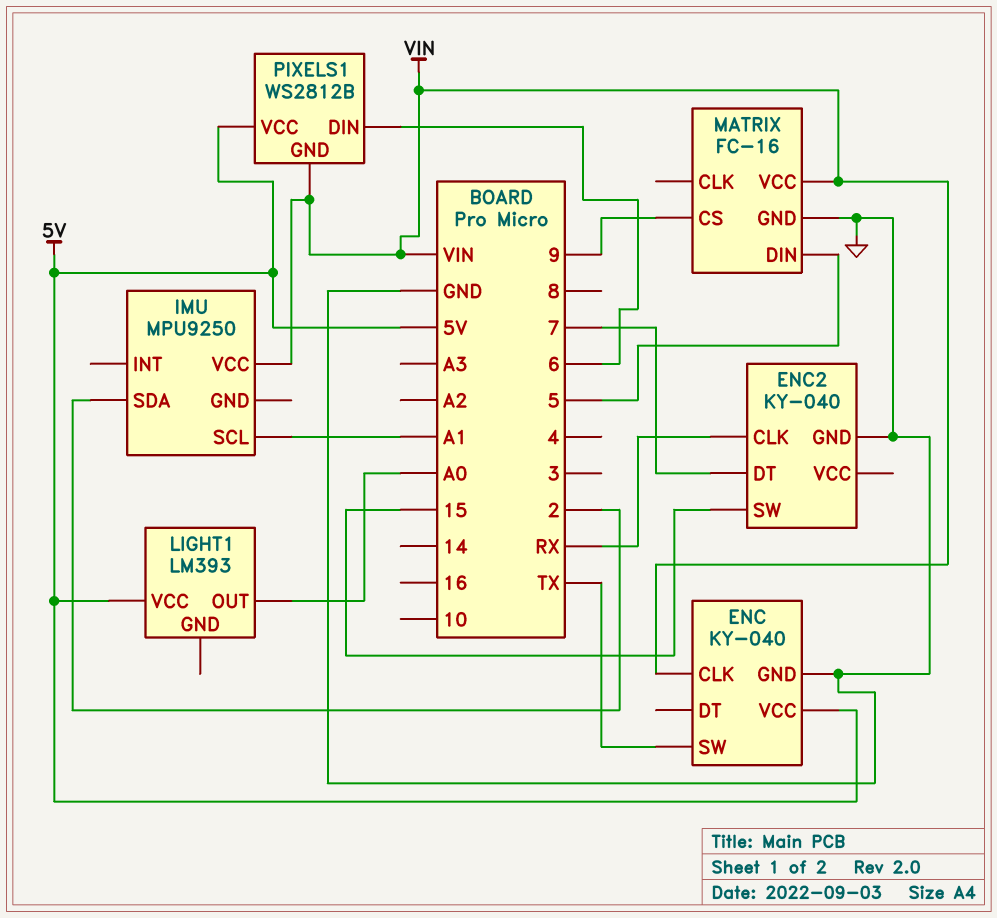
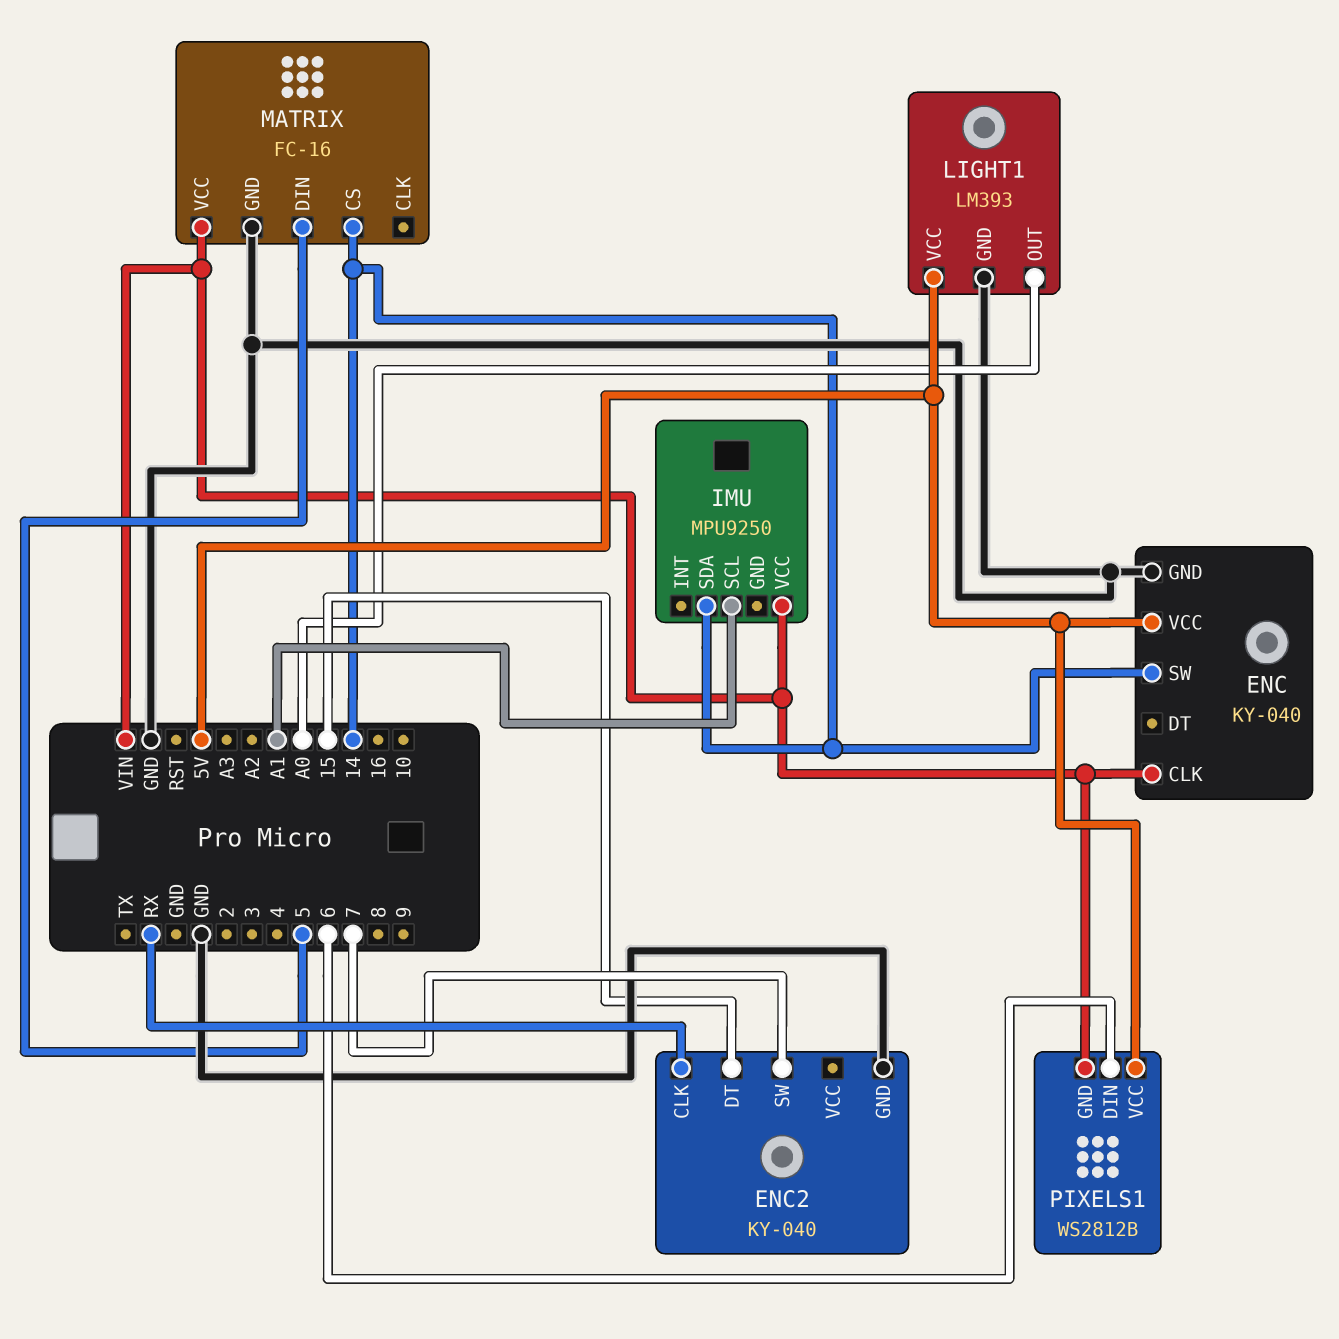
ENC pin SW: TX -> 14
ENC2 pin DT: 7 -> 15
ENC2 pin SW: 15 -> 7
IMU pin SDA: 2 -> 14
LIGHT1 pin GND: none -> GND
MATRIX pin CS: 9 -> 14

